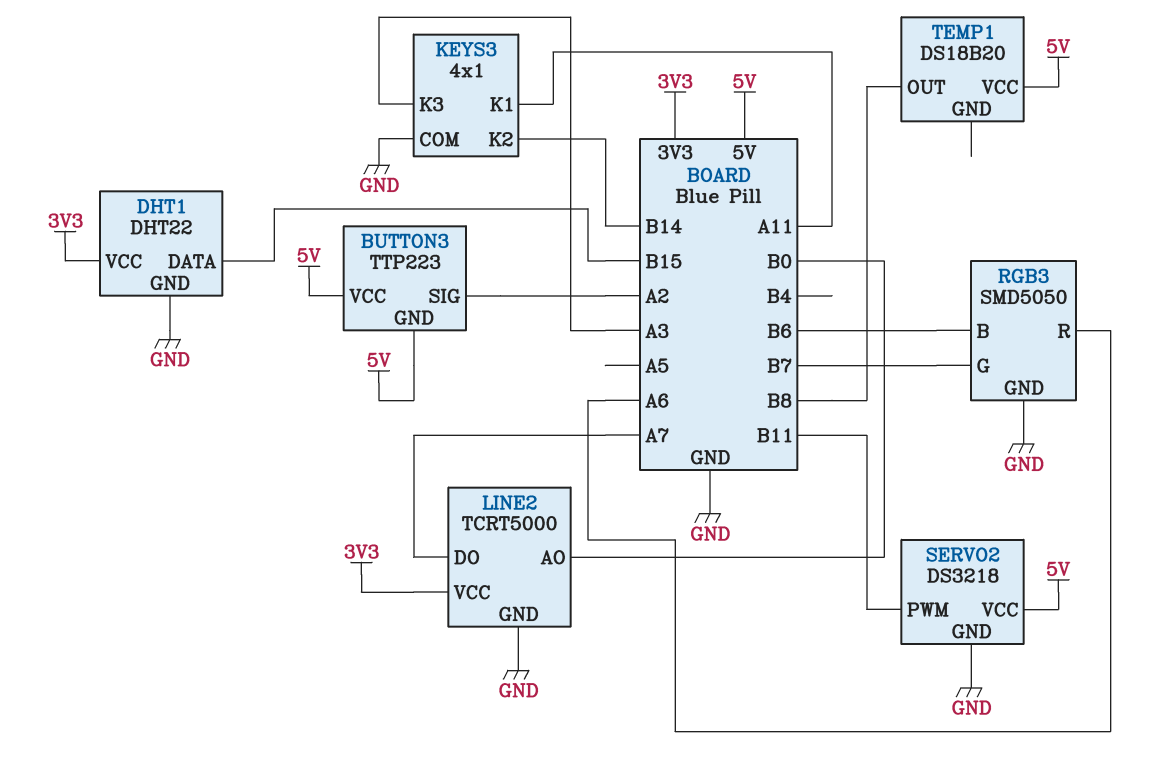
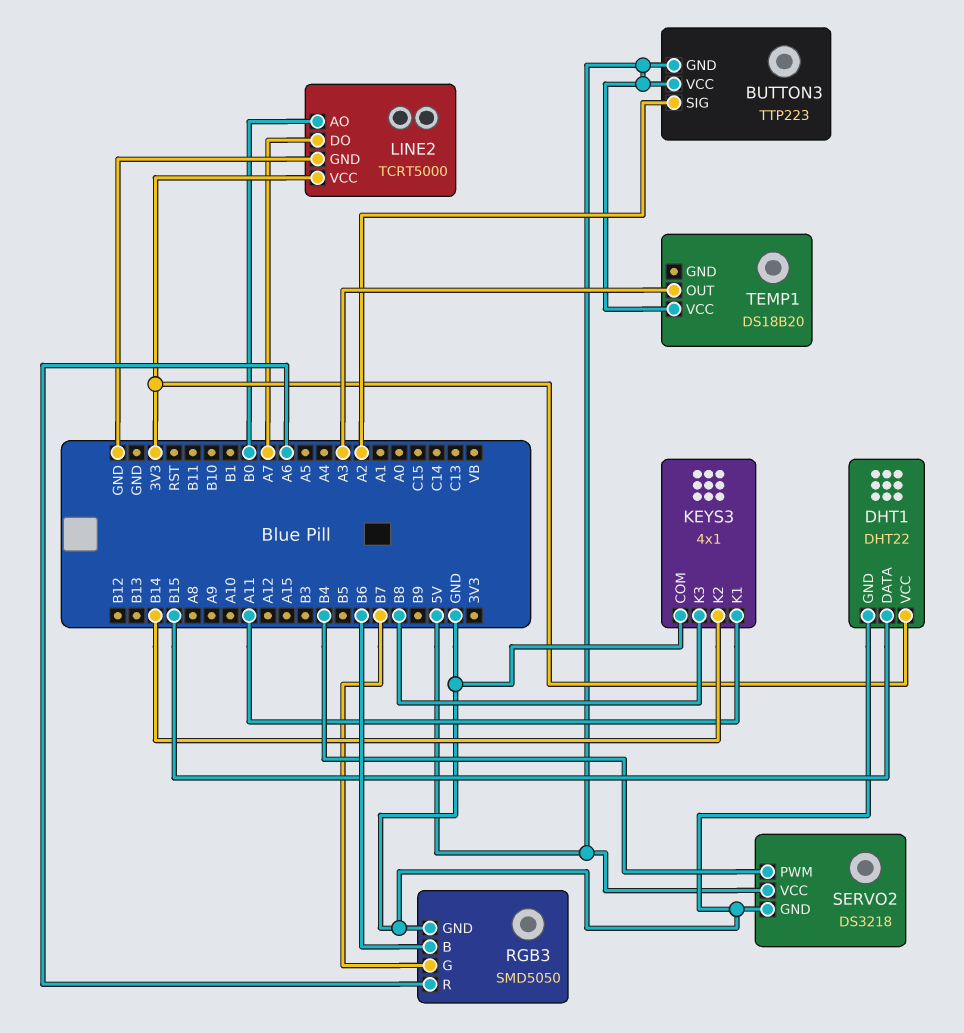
KEYS3 pin K3: A3 -> B8
SERVO2 pin PWM: B11 -> B4
TEMP1 pin OUT: B8 -> A3

